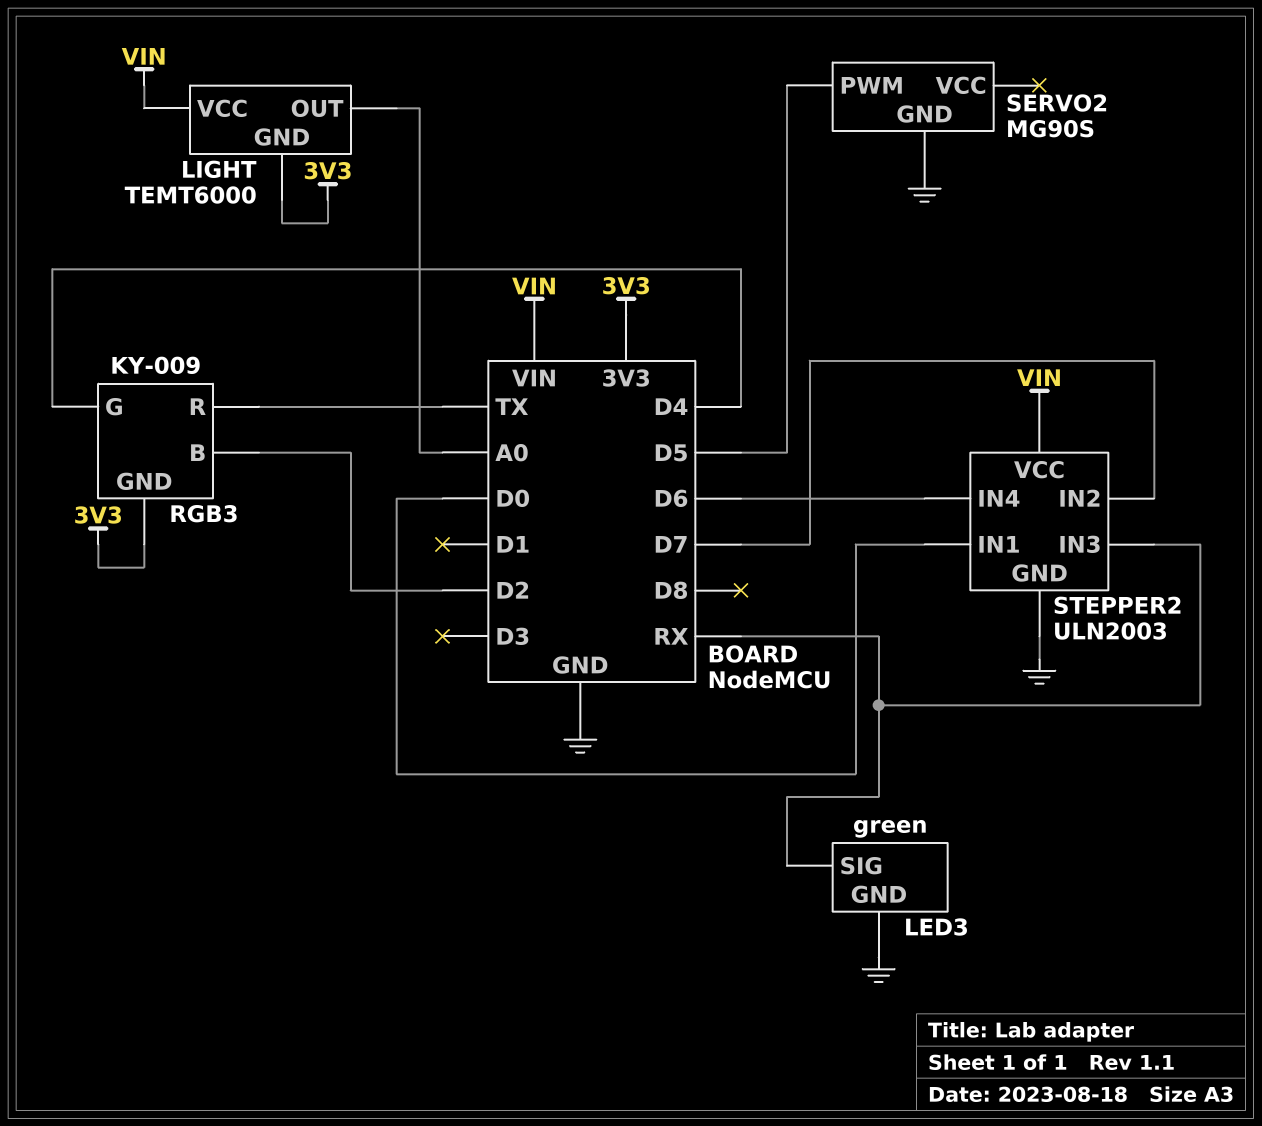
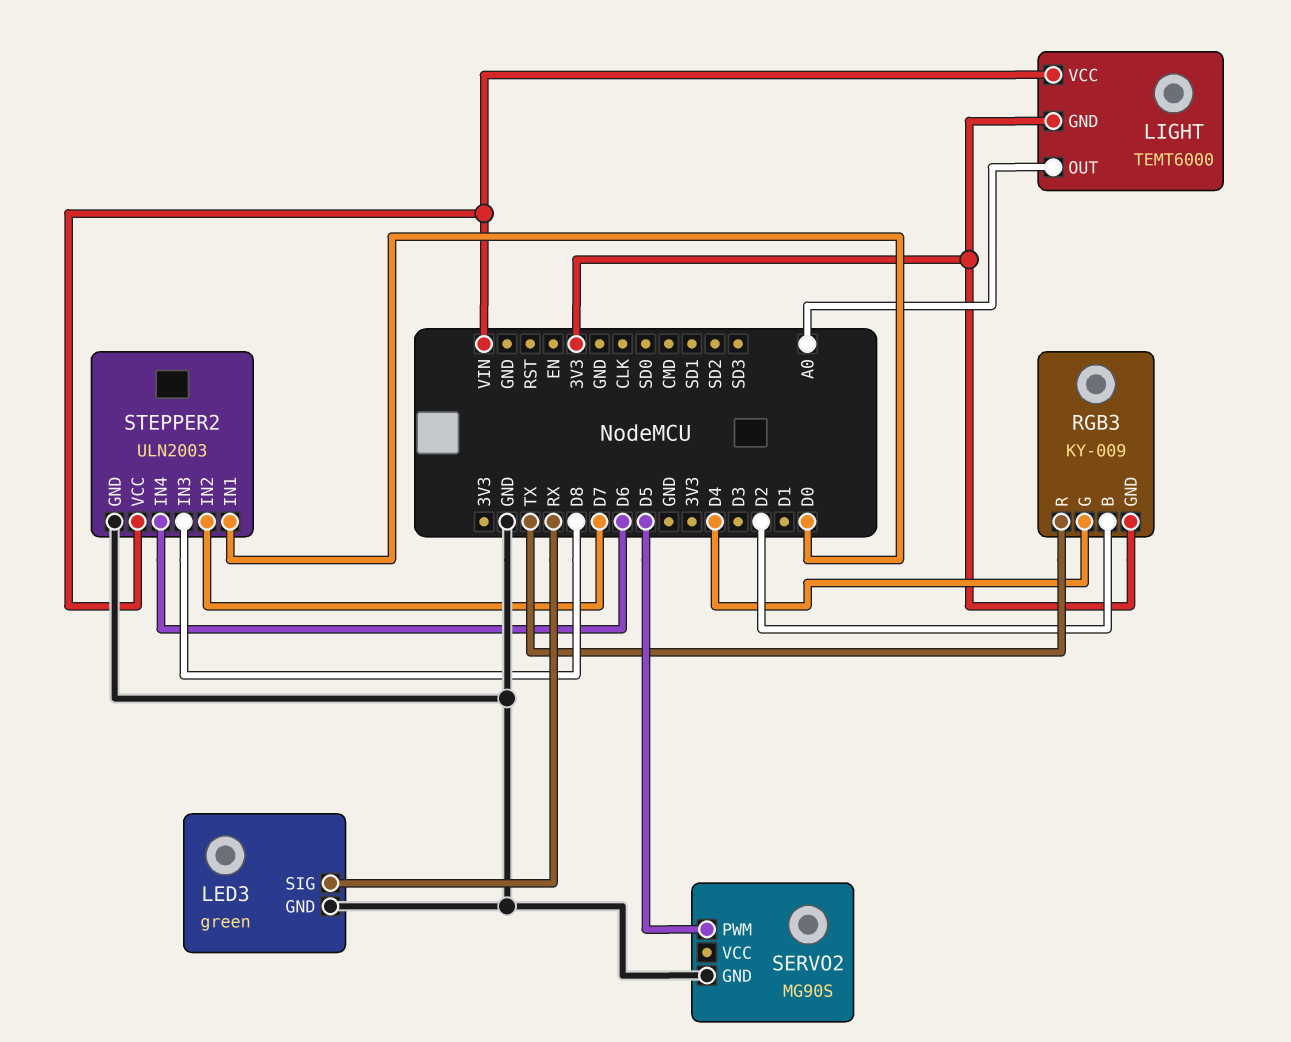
STEPPER2 pin IN3: RX -> D8

